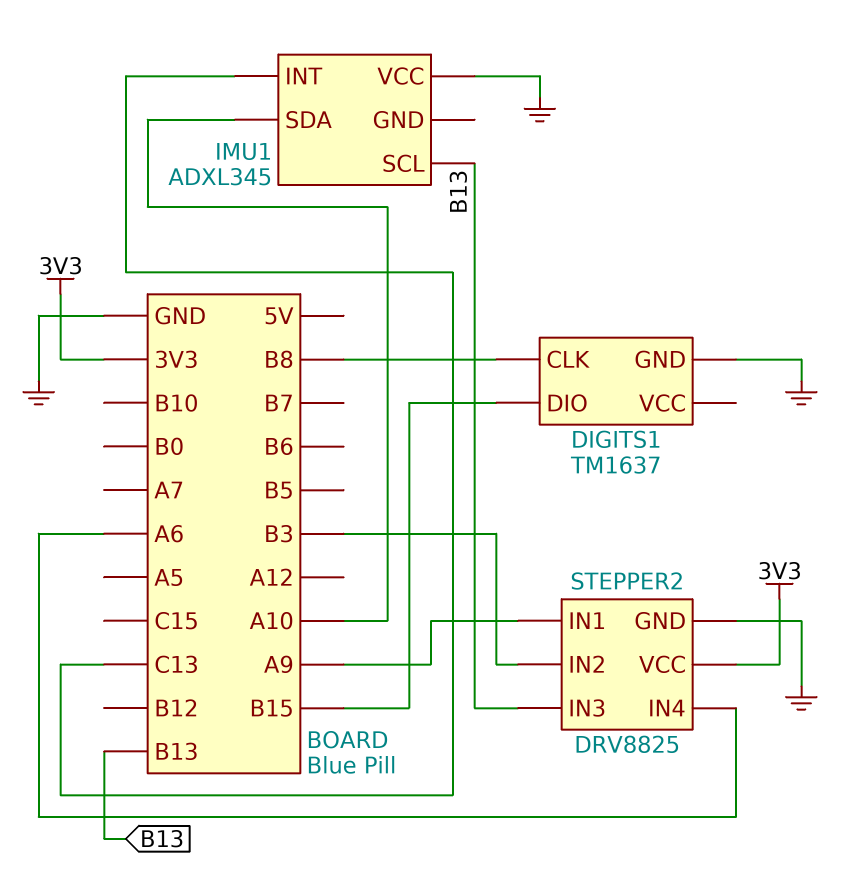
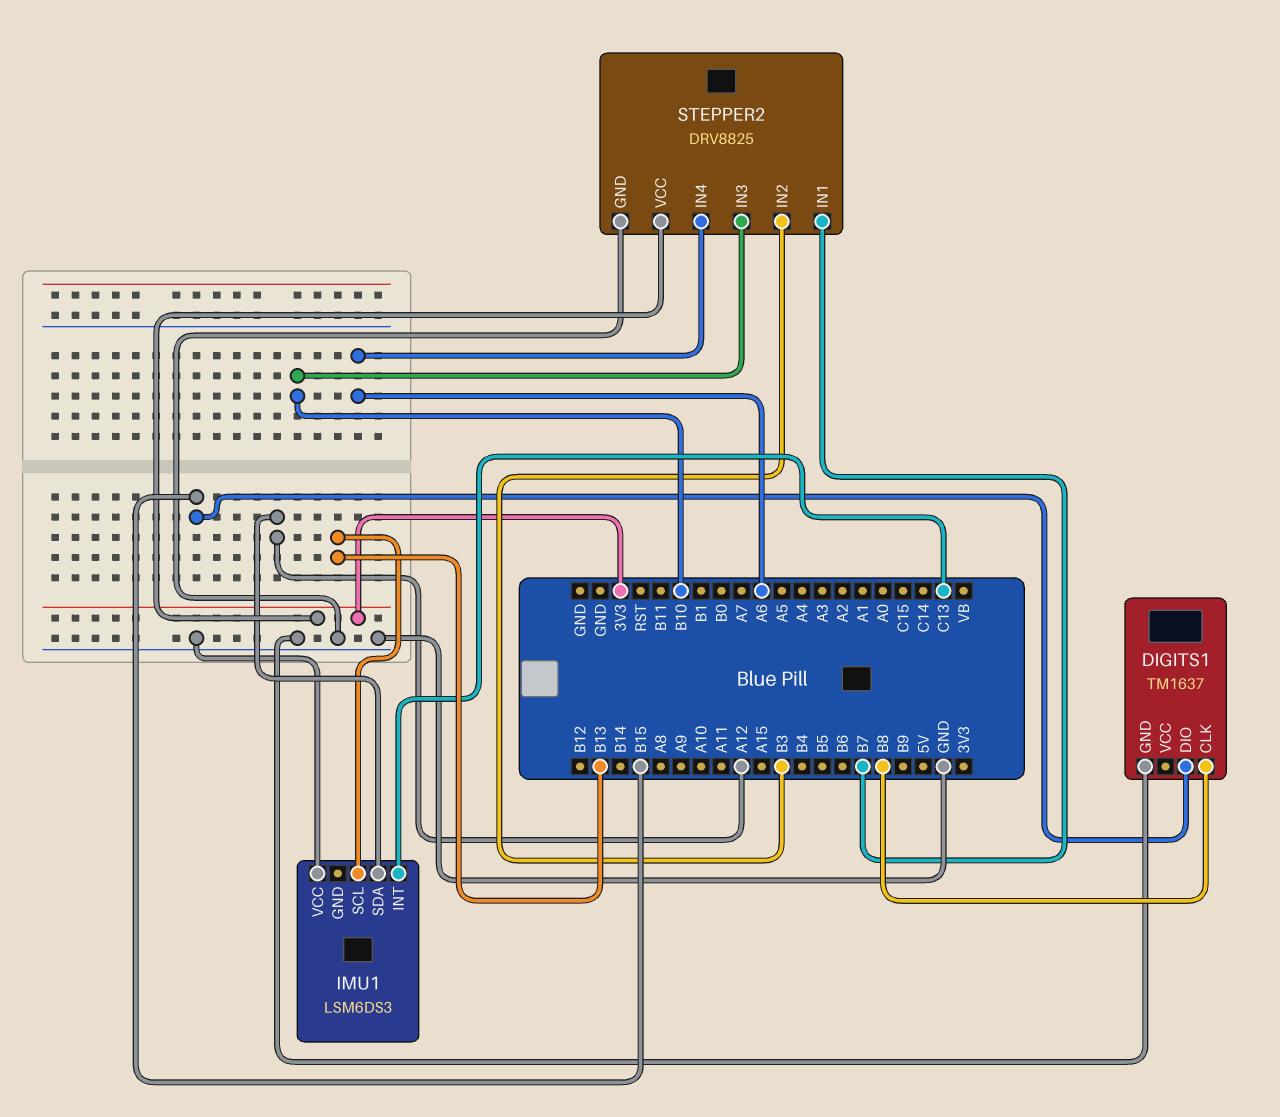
IMU1: ADXL345 -> LSM6DS3
IMU1 pin SDA: A10 -> A12
STEPPER2 pin IN1: A9 -> B7
STEPPER2 pin IN3: B13 -> B10

